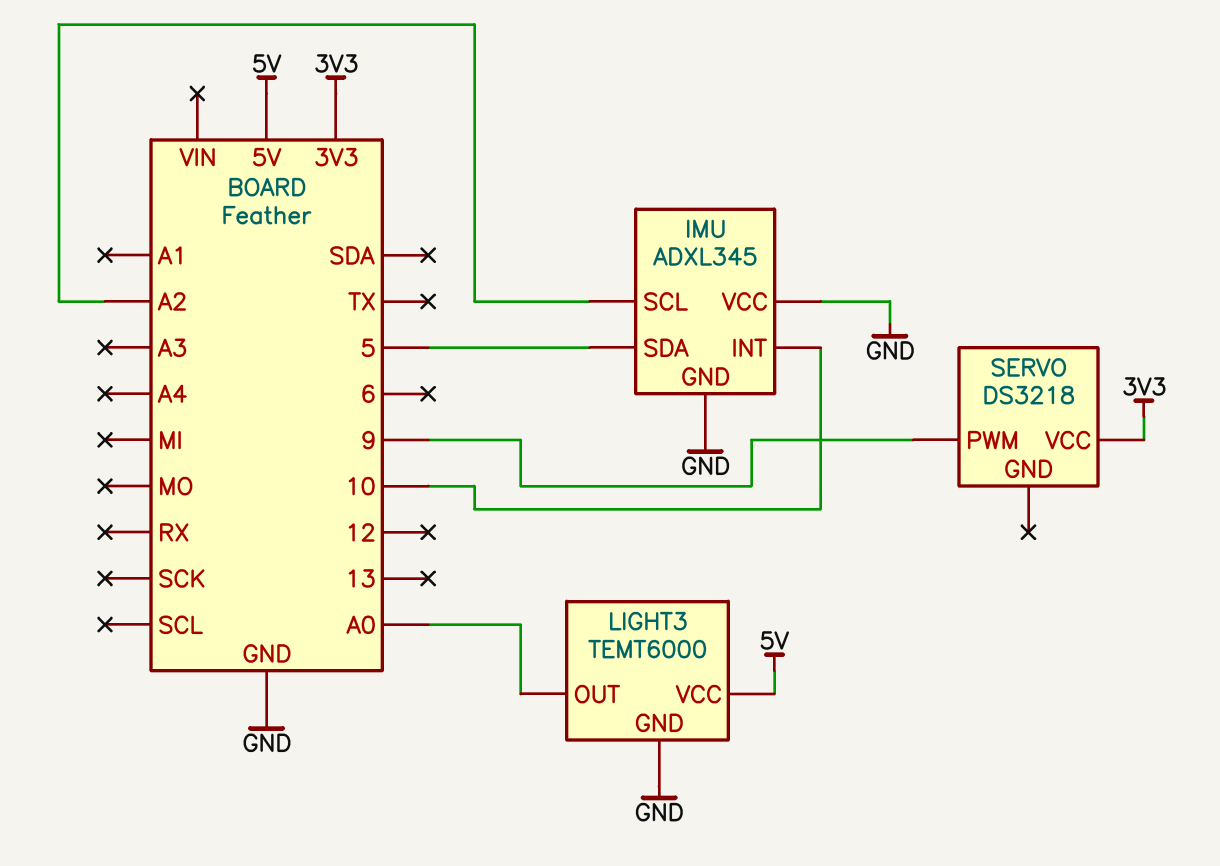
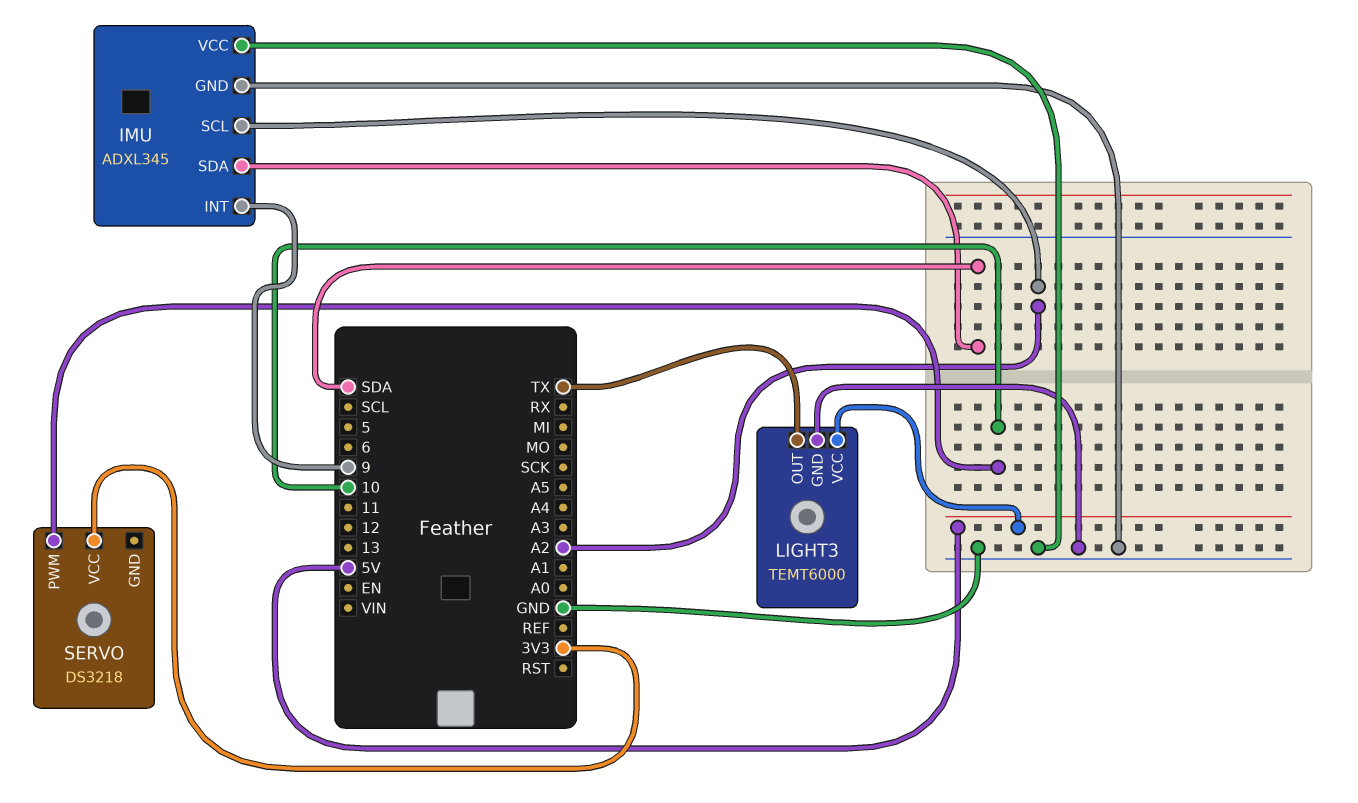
IMU pin INT: 10 -> 9
IMU pin SDA: 5 -> SDA
LIGHT3 pin OUT: A0 -> TX
SERVO pin PWM: 9 -> 10

